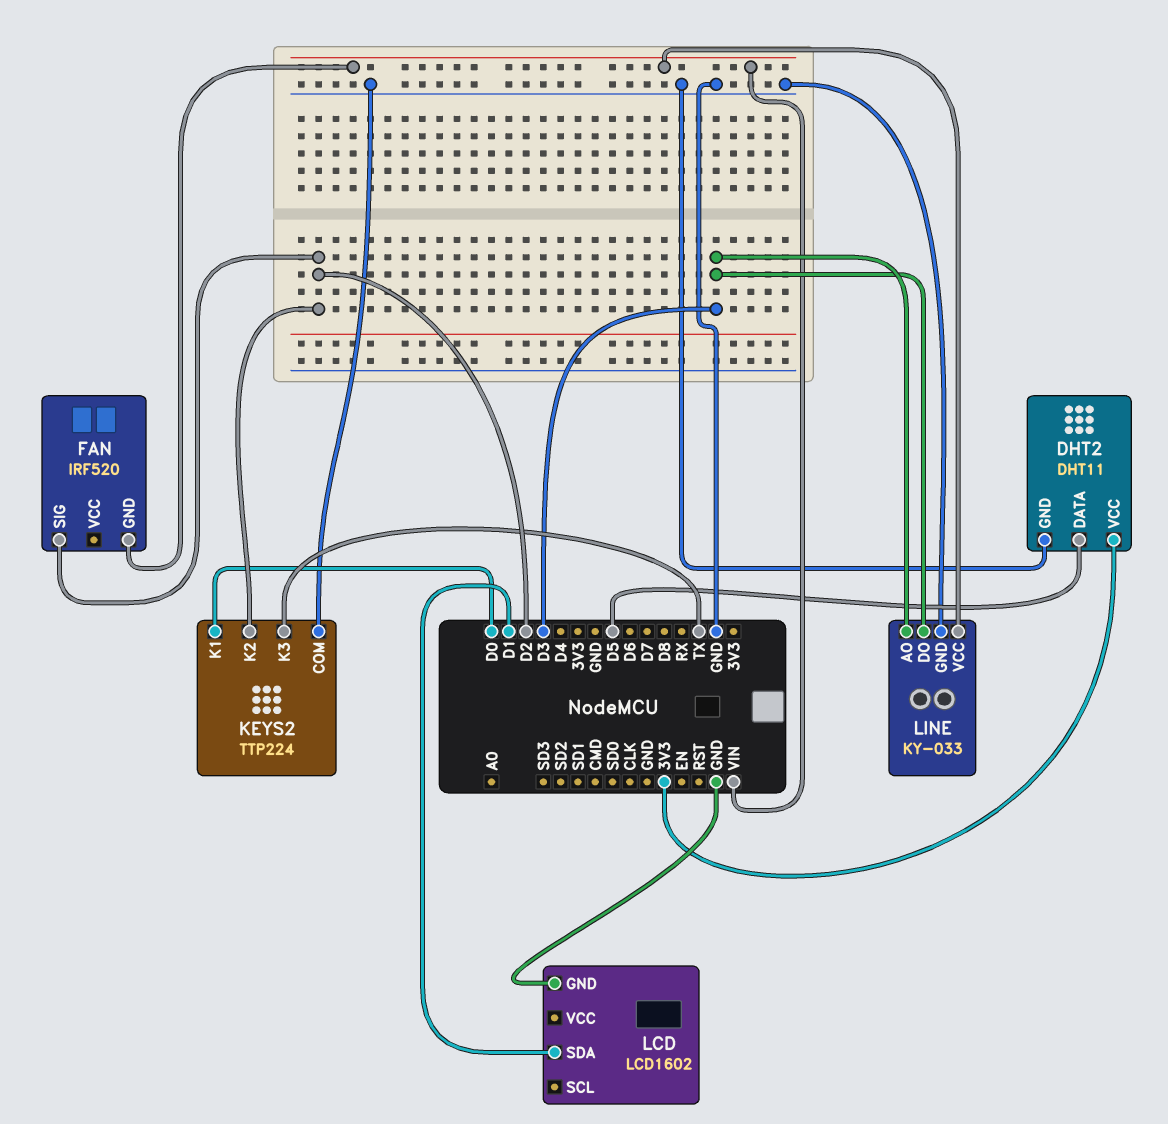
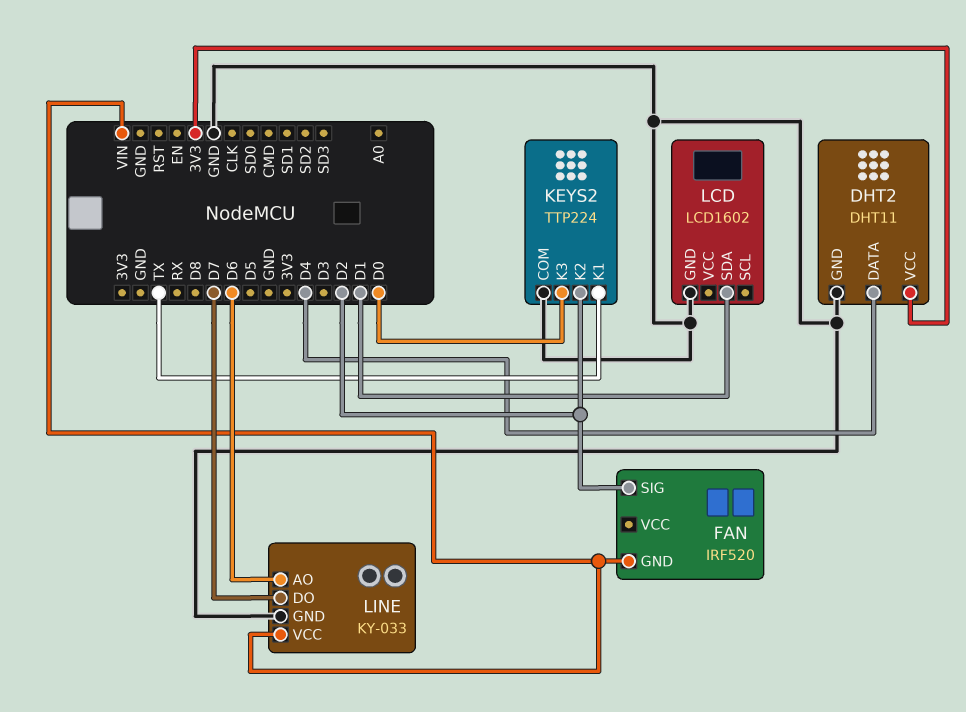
DHT2 pin DATA: D5 -> D4
KEYS2 pin K1: D0 -> TX
KEYS2 pin K3: TX -> D0
LINE pin AO: D3 -> D6
LINE pin DO: D3 -> D7

